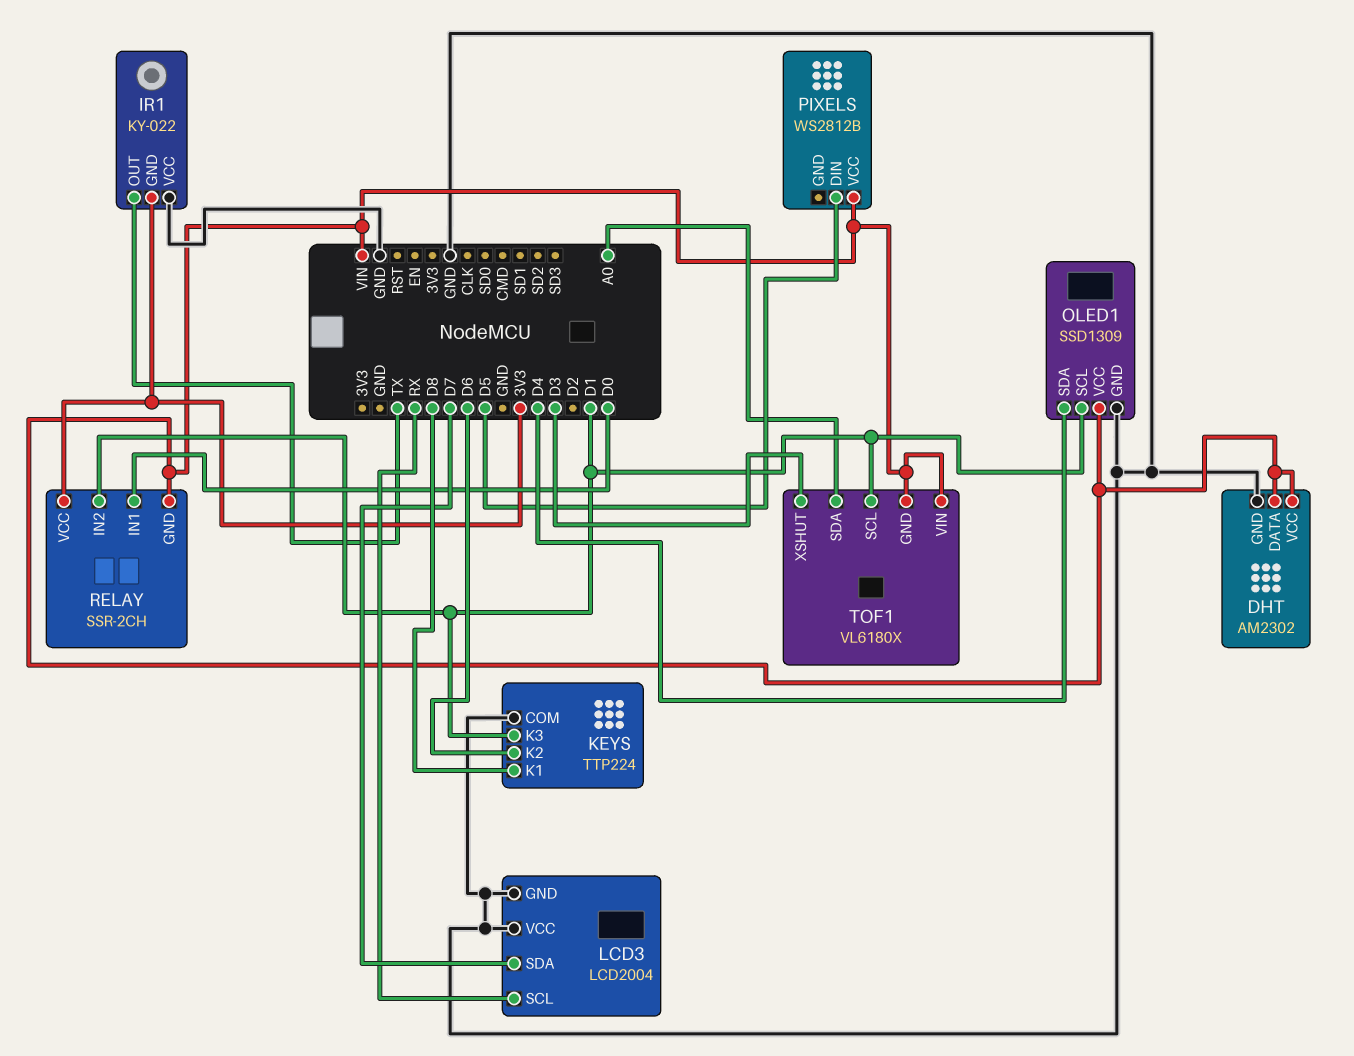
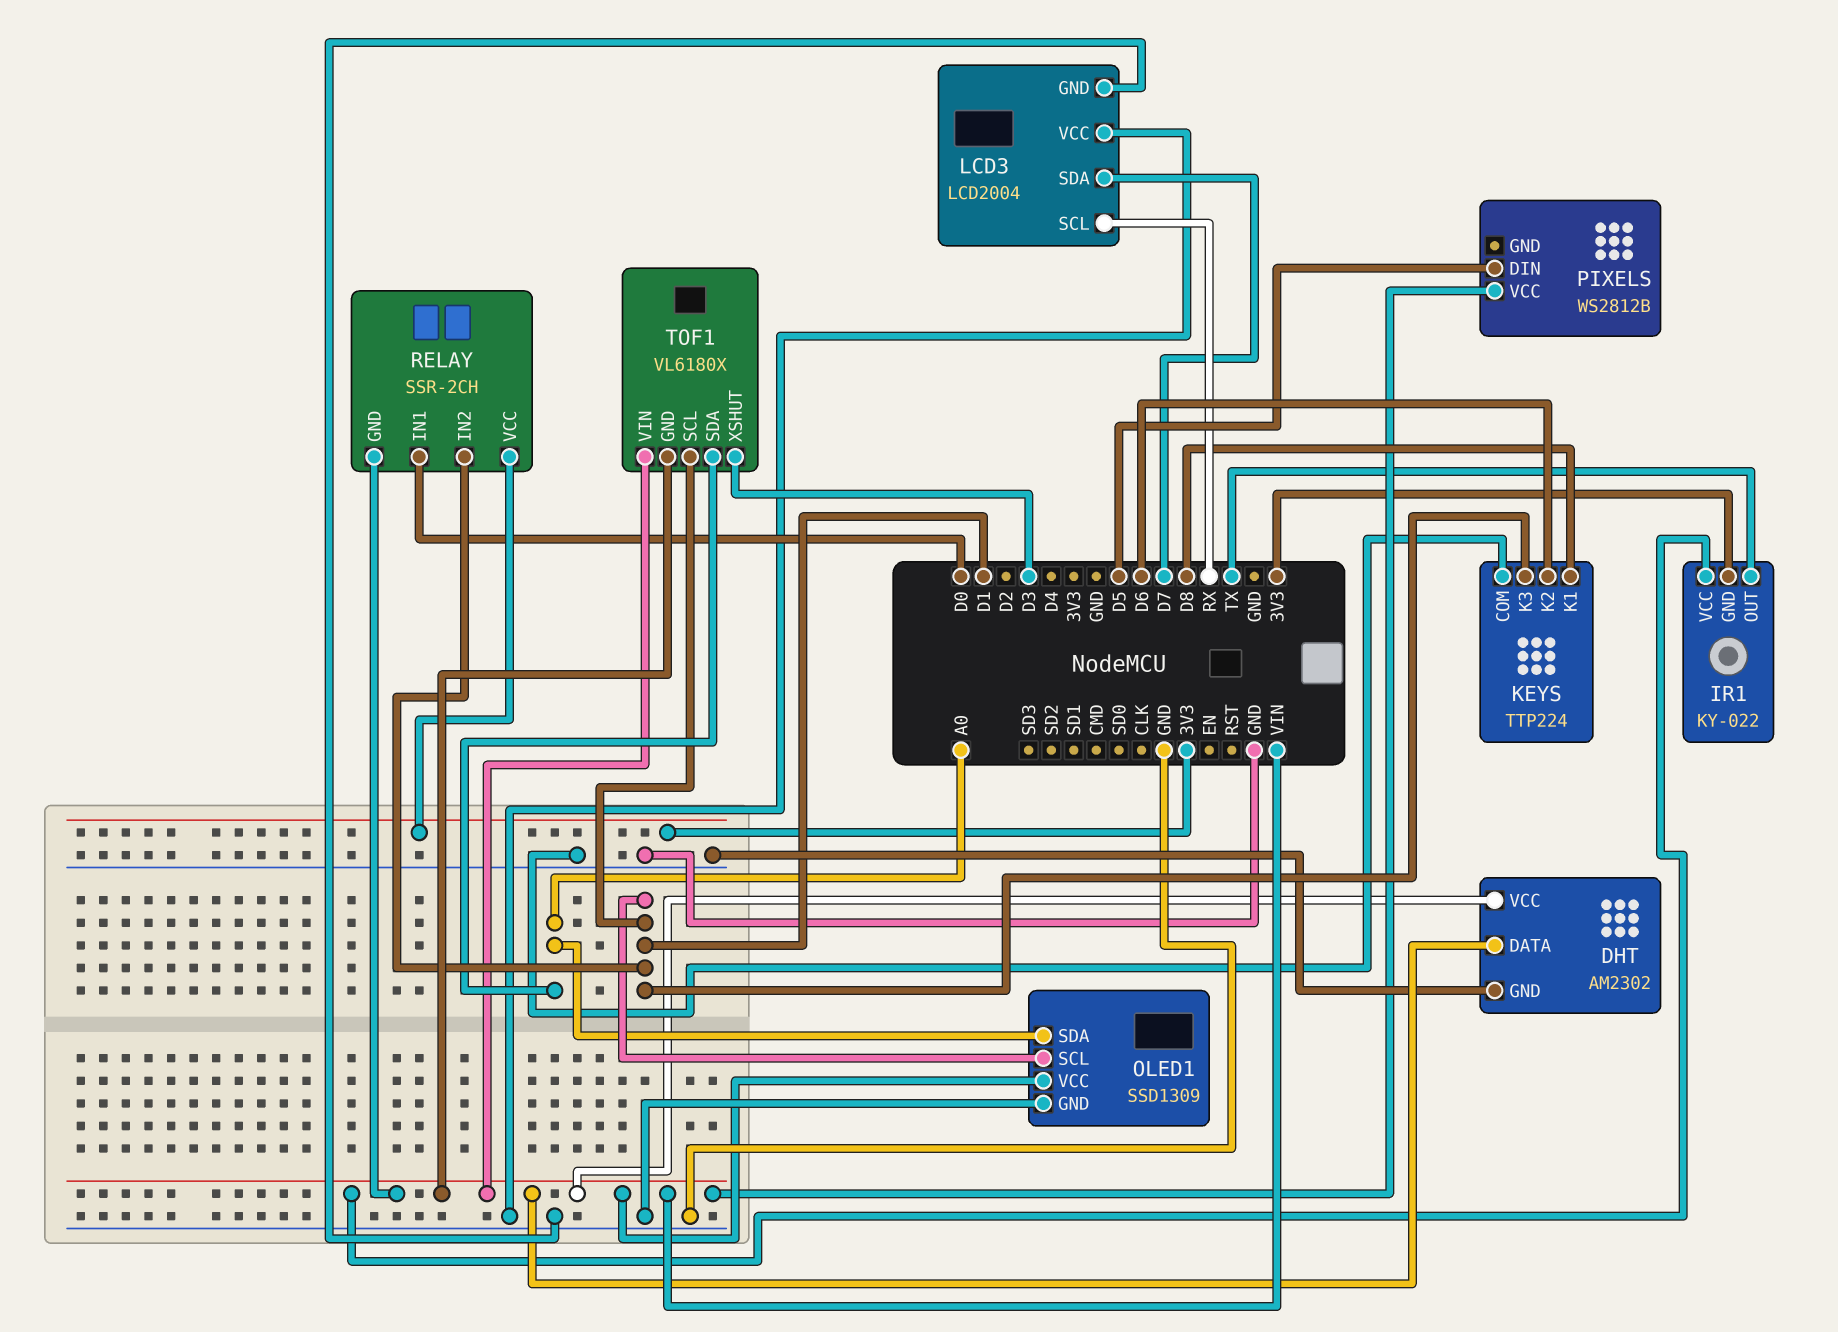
IR1 pin VCC: GND -> VIN
OLED1 pin SDA: D4 -> A0

